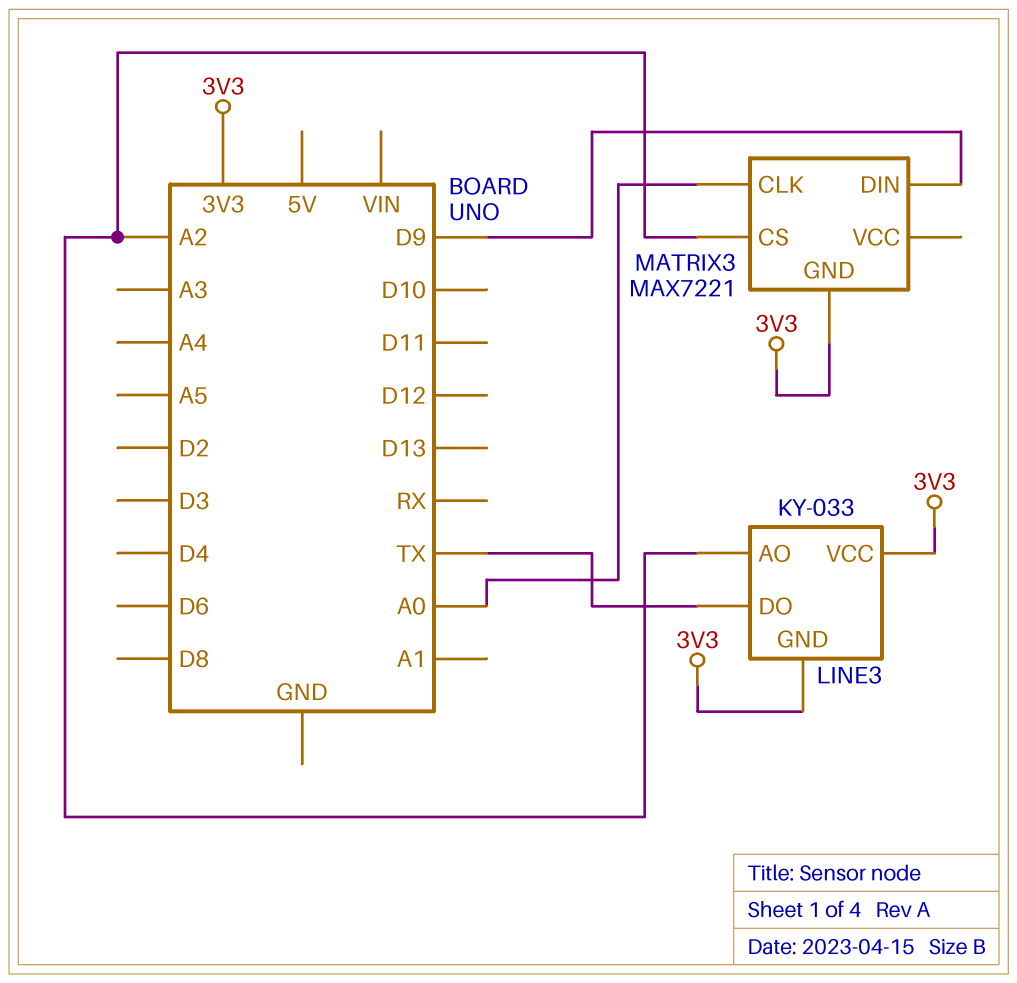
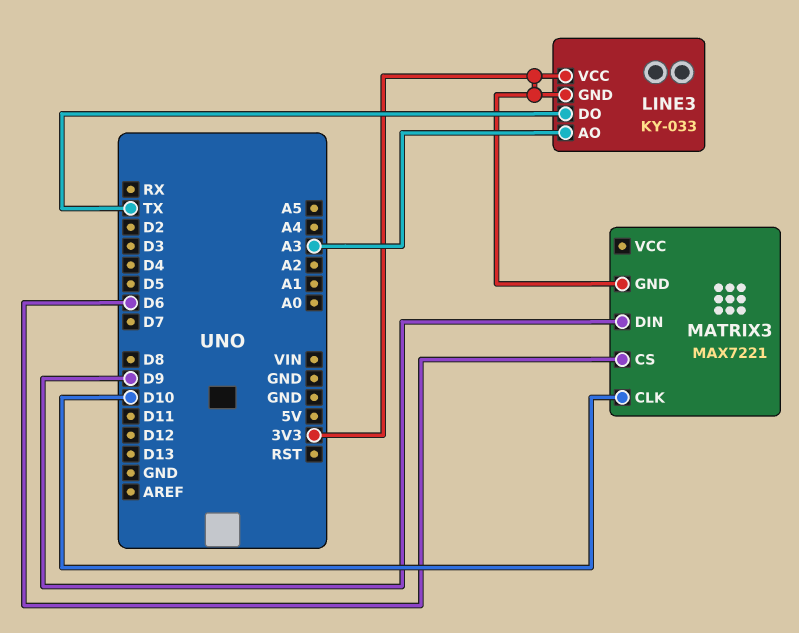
LINE3 pin AO: A2 -> A3
MATRIX3 pin CLK: A0 -> D10
MATRIX3 pin CS: A2 -> D6

